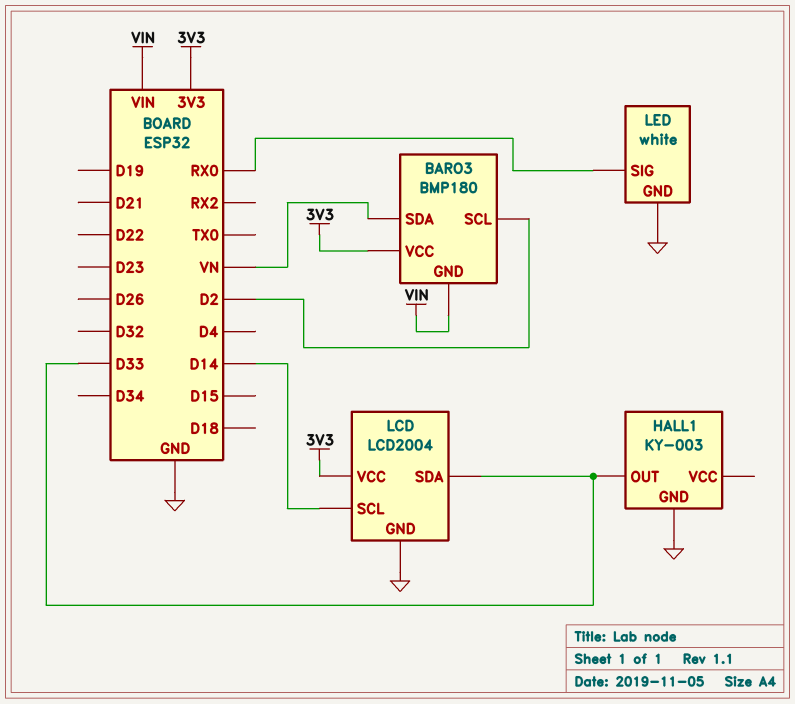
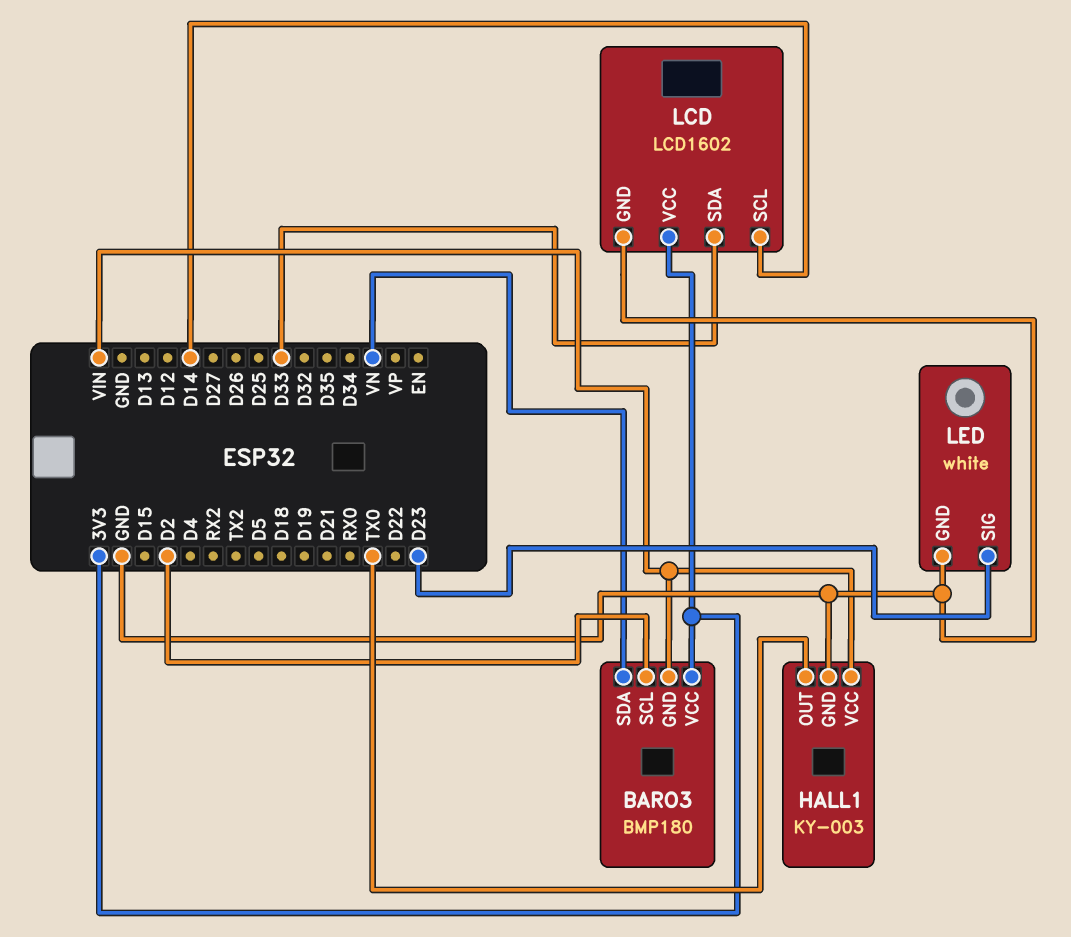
HALL1 pin OUT: D33 -> TX0
HALL1 pin VCC: none -> VIN
LCD: LCD2004 -> LCD1602
LED pin SIG: RX0 -> D23

